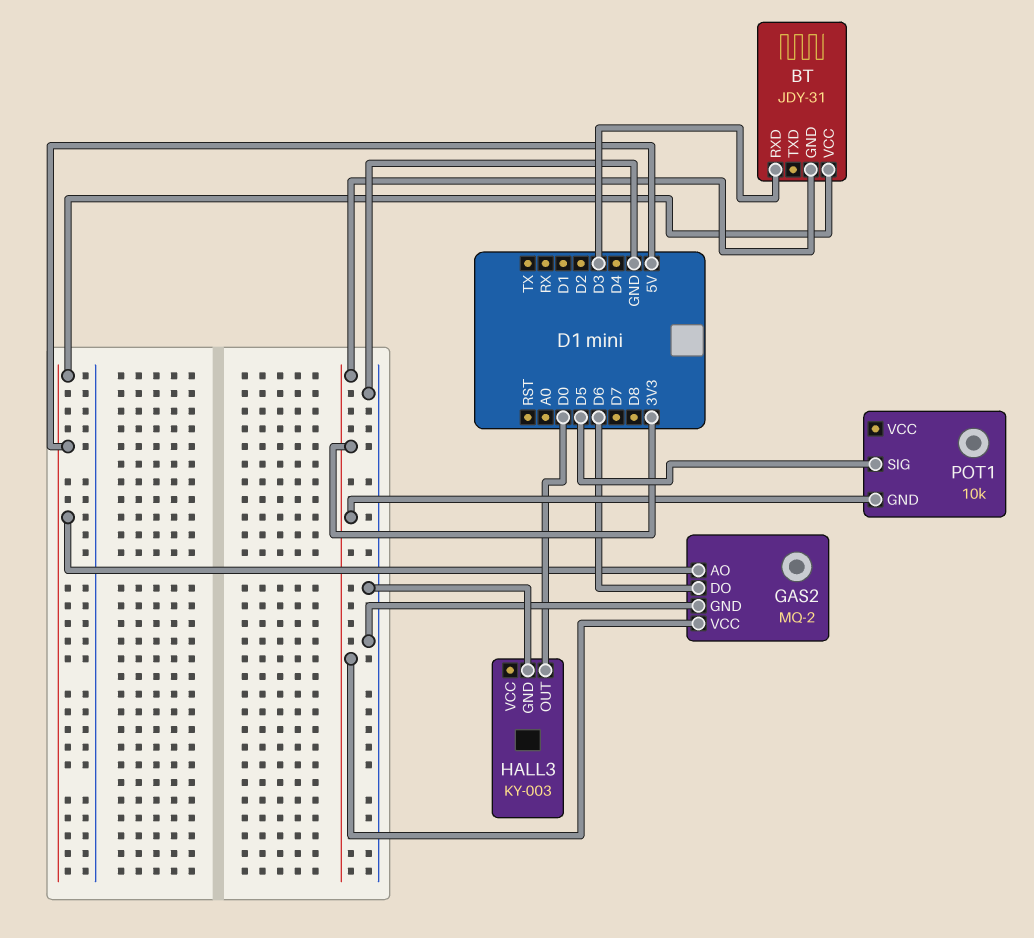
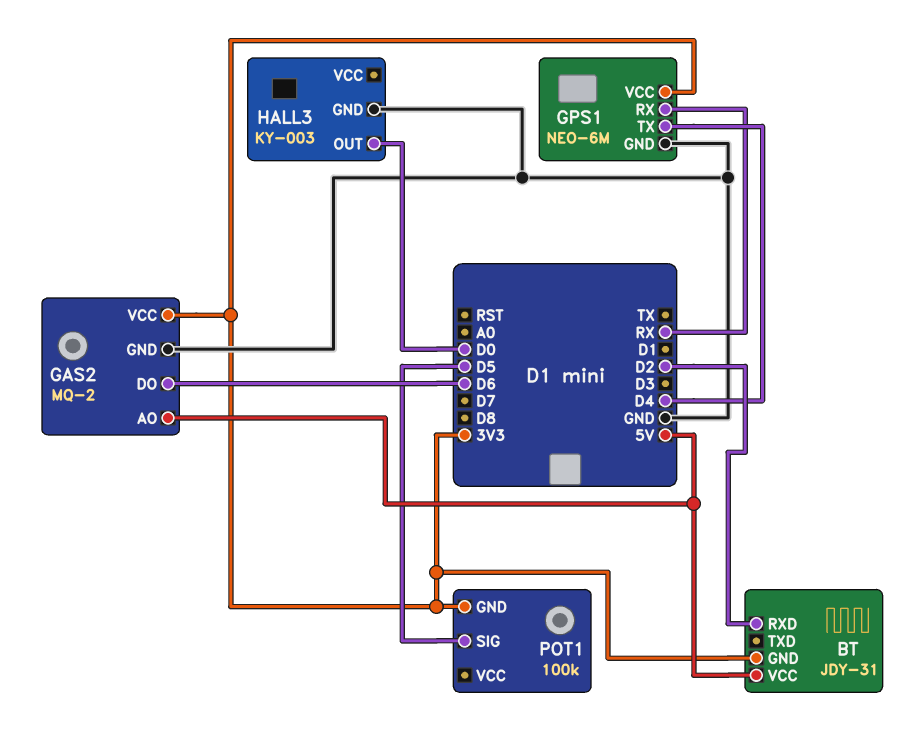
BT pin RXD: D3 -> D2
GPS1: none -> NEO-6M
GPS1 pin GND: none -> GND
GPS1 pin RX: none -> RX
GPS1 pin TX: none -> D4
GPS1 pin VCC: none -> 3V3
POT1: 10k -> 100k

